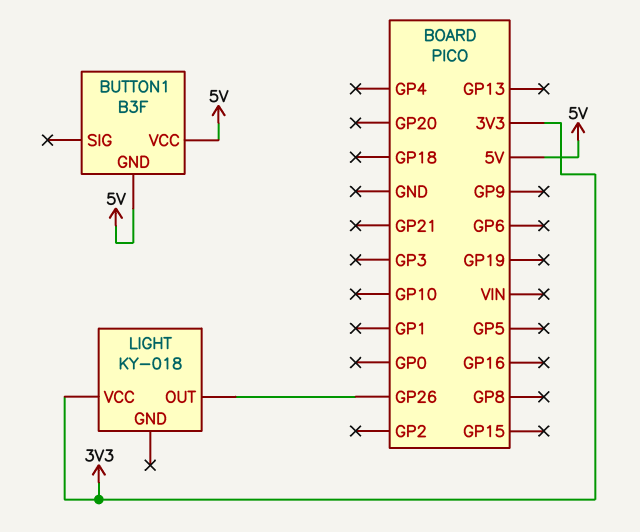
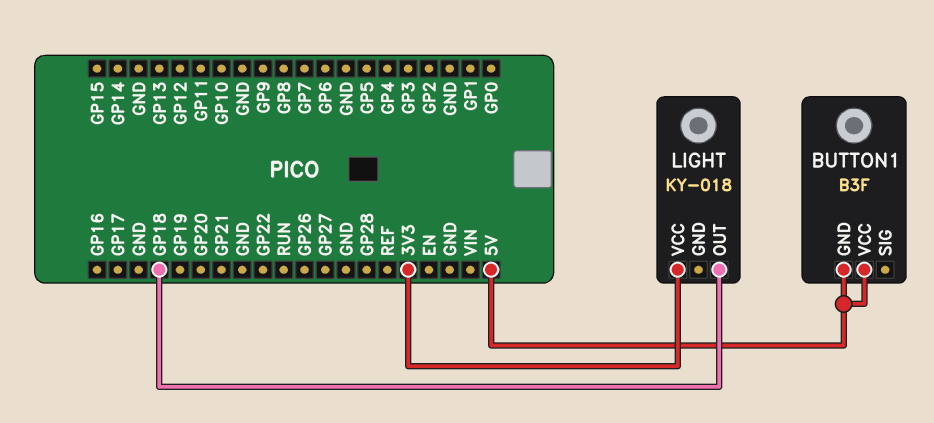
LIGHT pin OUT: GP26 -> GP18

